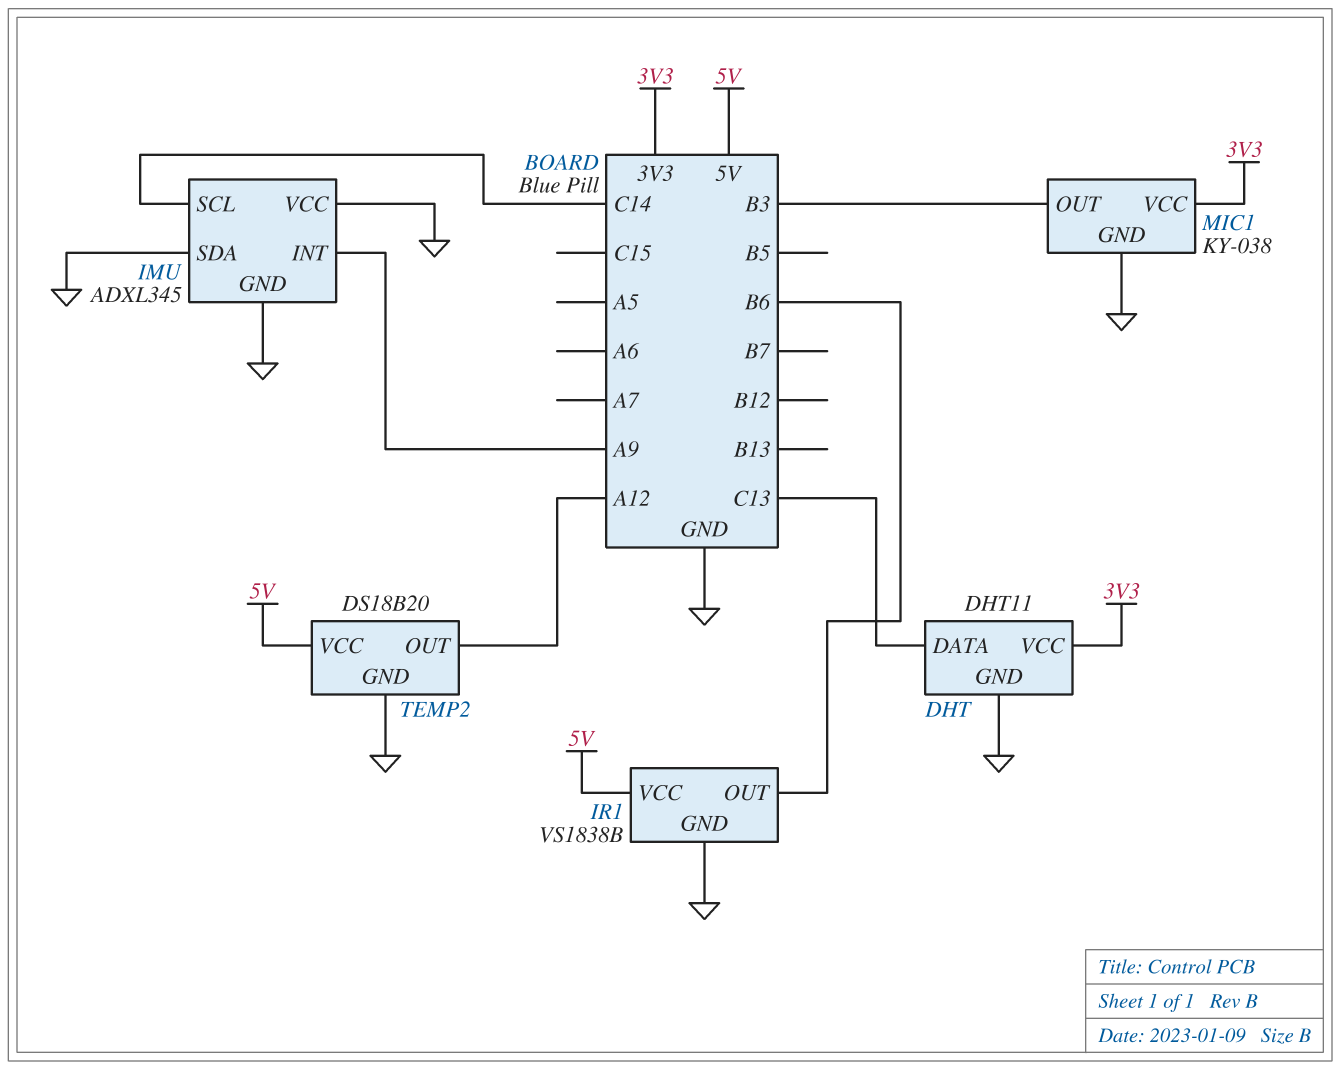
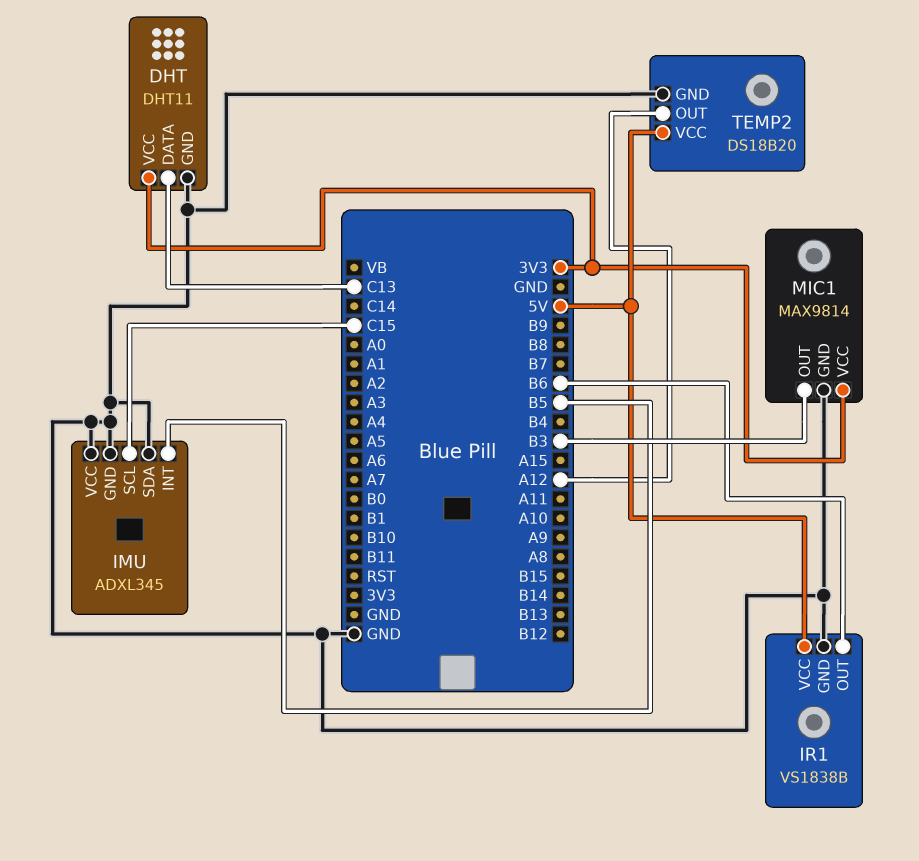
IMU pin INT: A9 -> B5
IMU pin SCL: C14 -> C15
MIC1: KY-038 -> MAX9814

